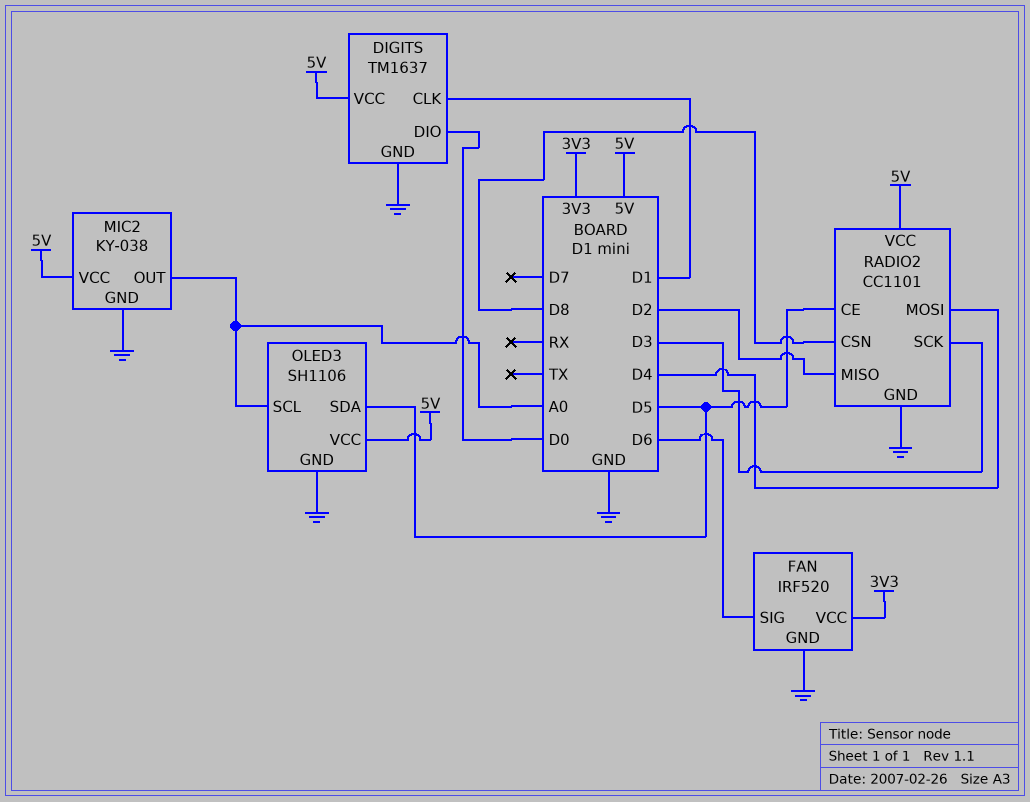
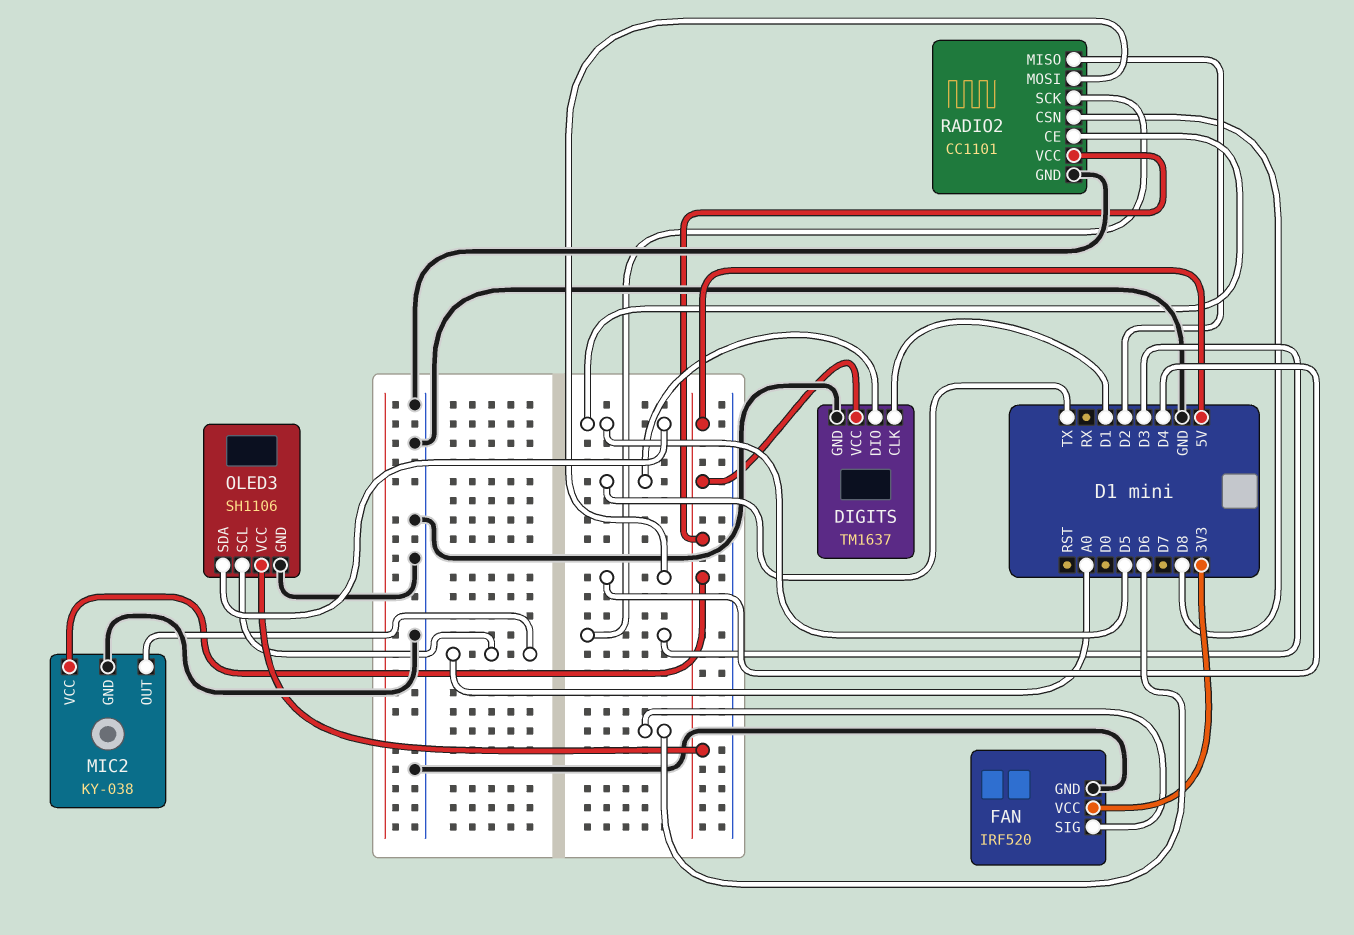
DIGITS pin DIO: D0 -> TX

